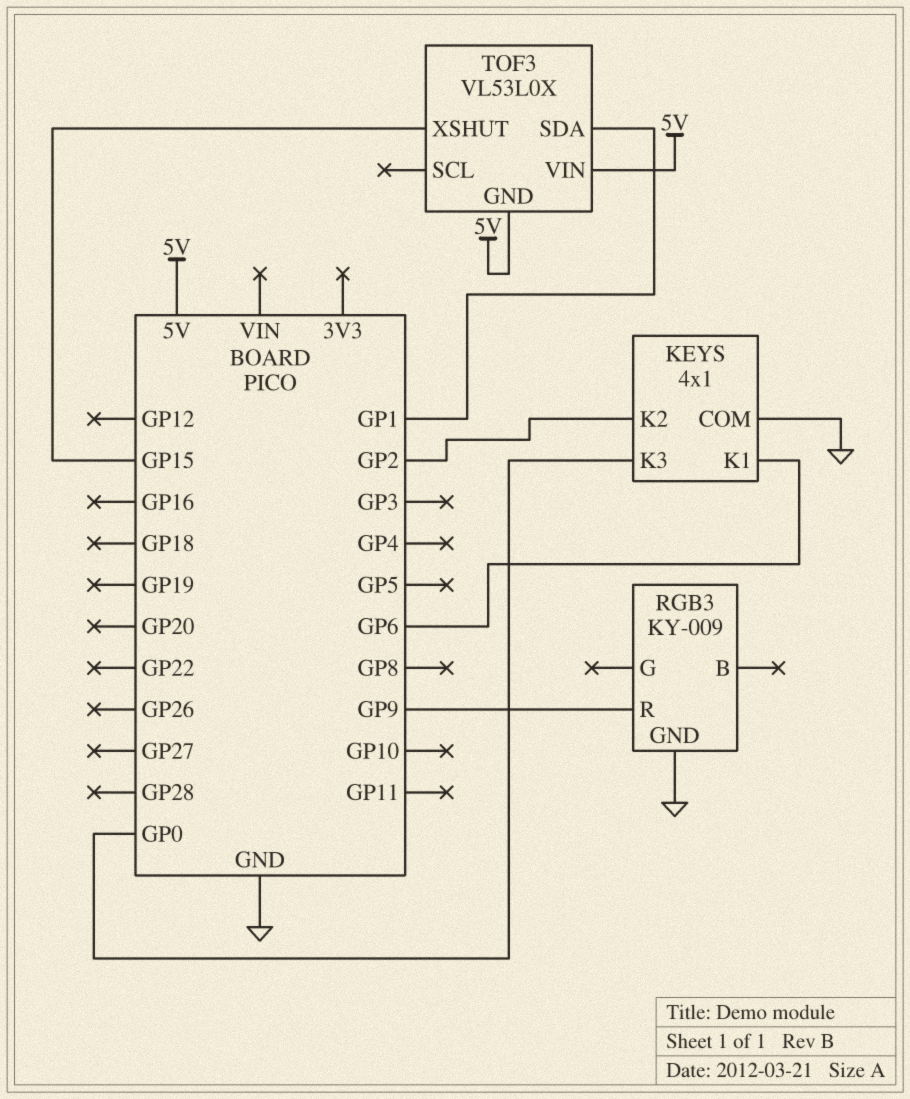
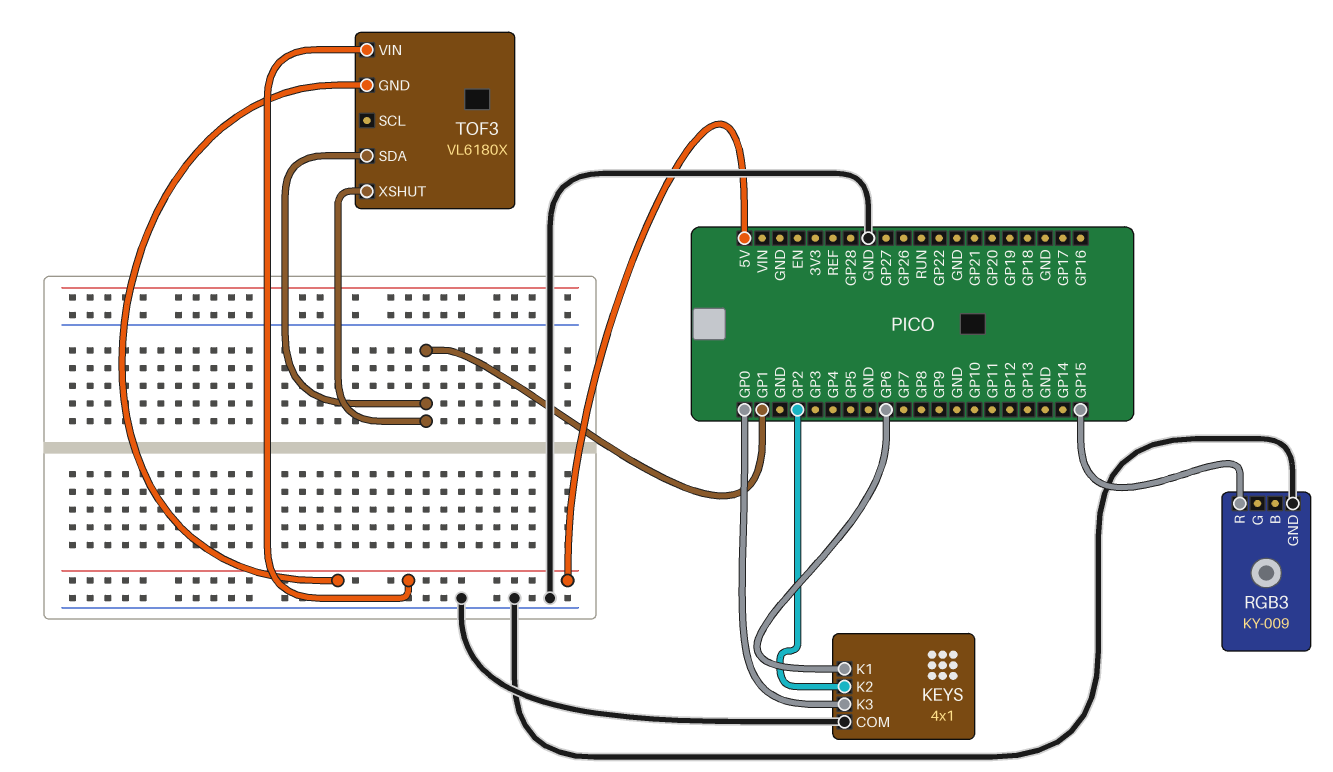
RGB3 pin R: GP9 -> GP15
TOF3: VL53L0X -> VL6180X
TOF3 pin XSHUT: GP15 -> GP1

